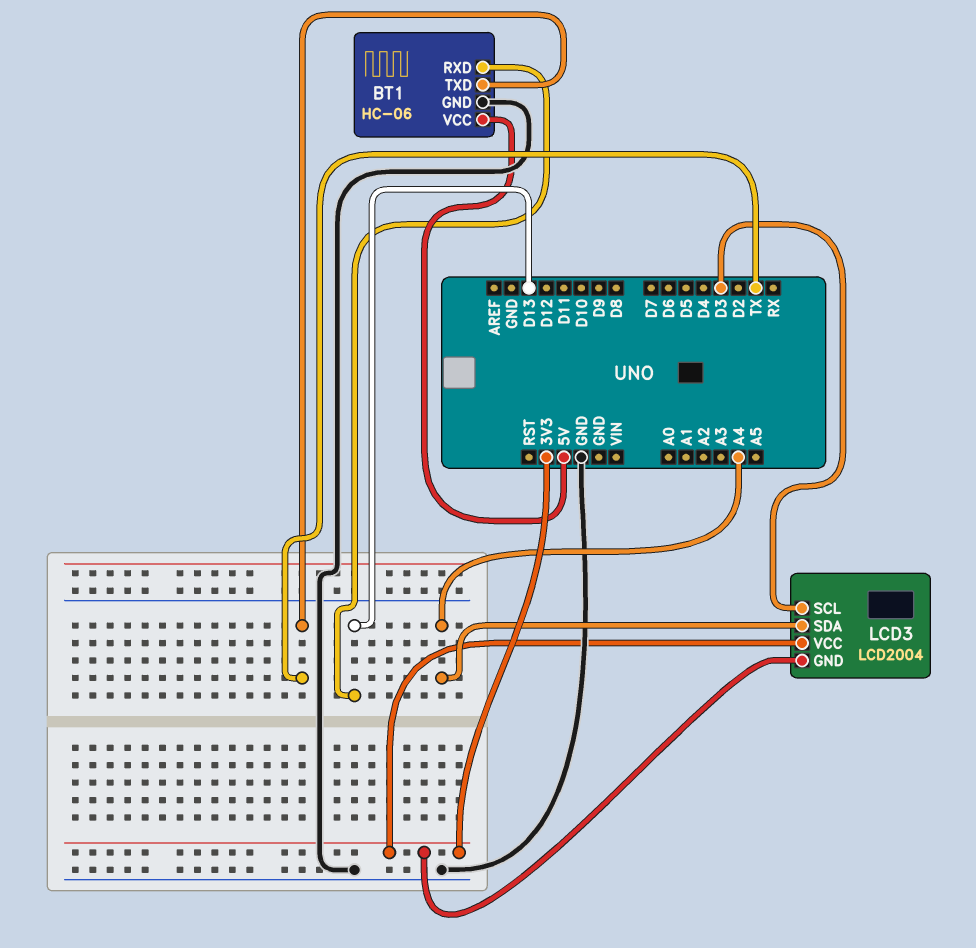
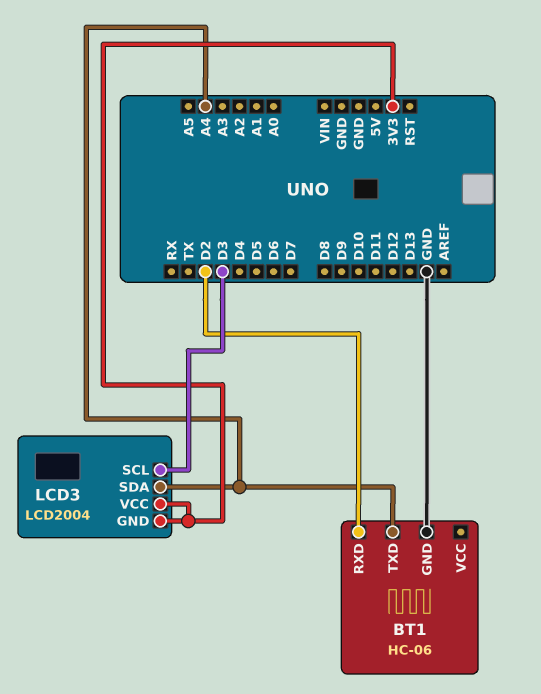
BT1 pin RXD: D13 -> D2
BT1 pin TXD: TX -> A4
BT1 pin VCC: 5V -> none

